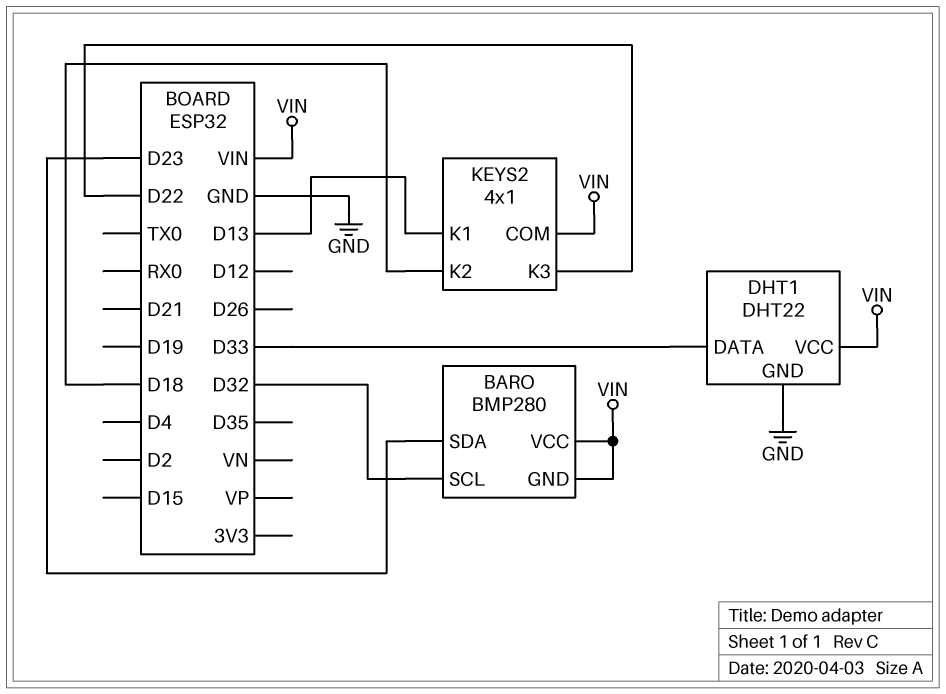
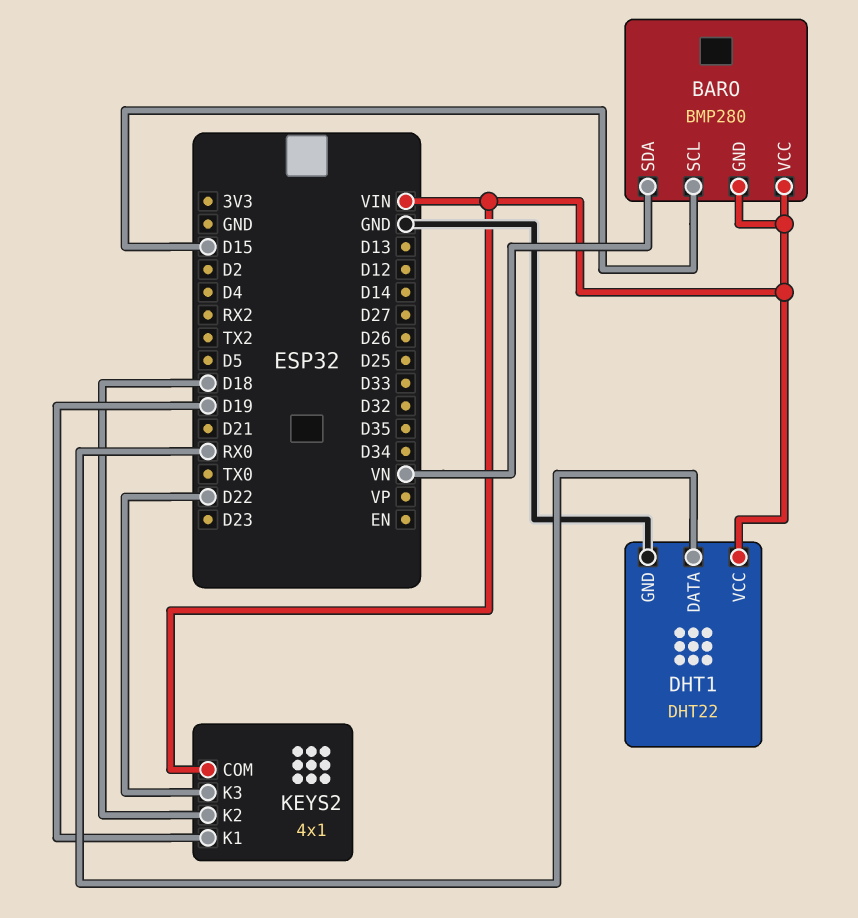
BARO pin SCL: D32 -> D15
BARO pin SDA: D23 -> VN
DHT1 pin DATA: D33 -> RX0
KEYS2 pin K1: D13 -> D19

